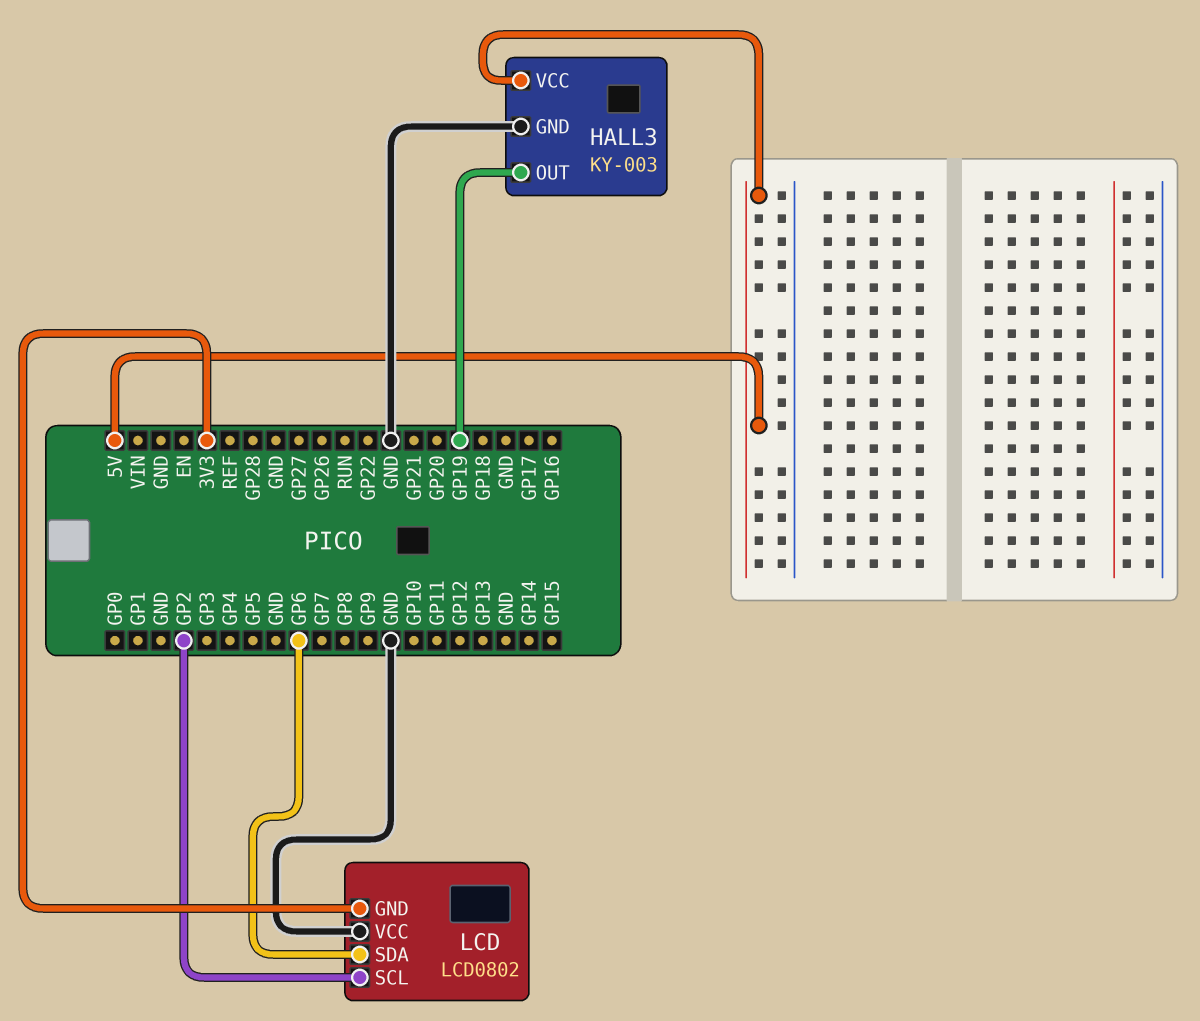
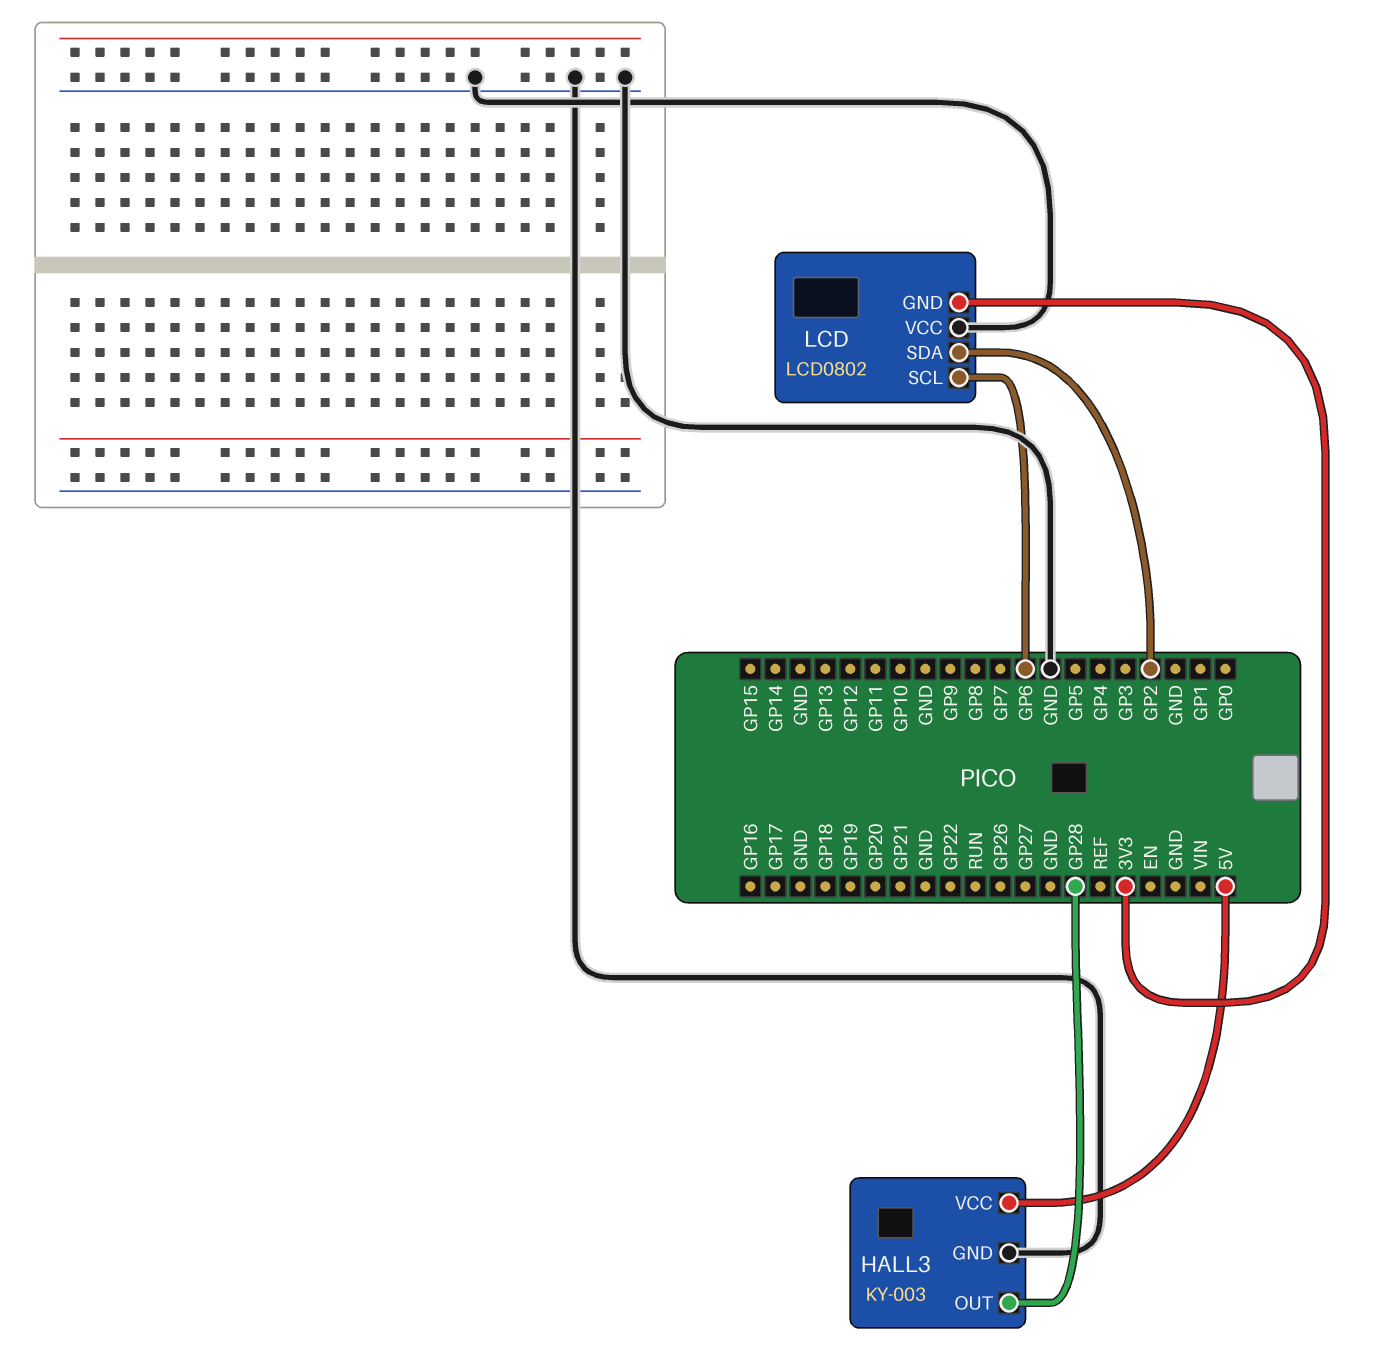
HALL3 pin OUT: GP19 -> GP28
LCD pin SCL: GP2 -> GP6
LCD pin SDA: GP6 -> GP2

